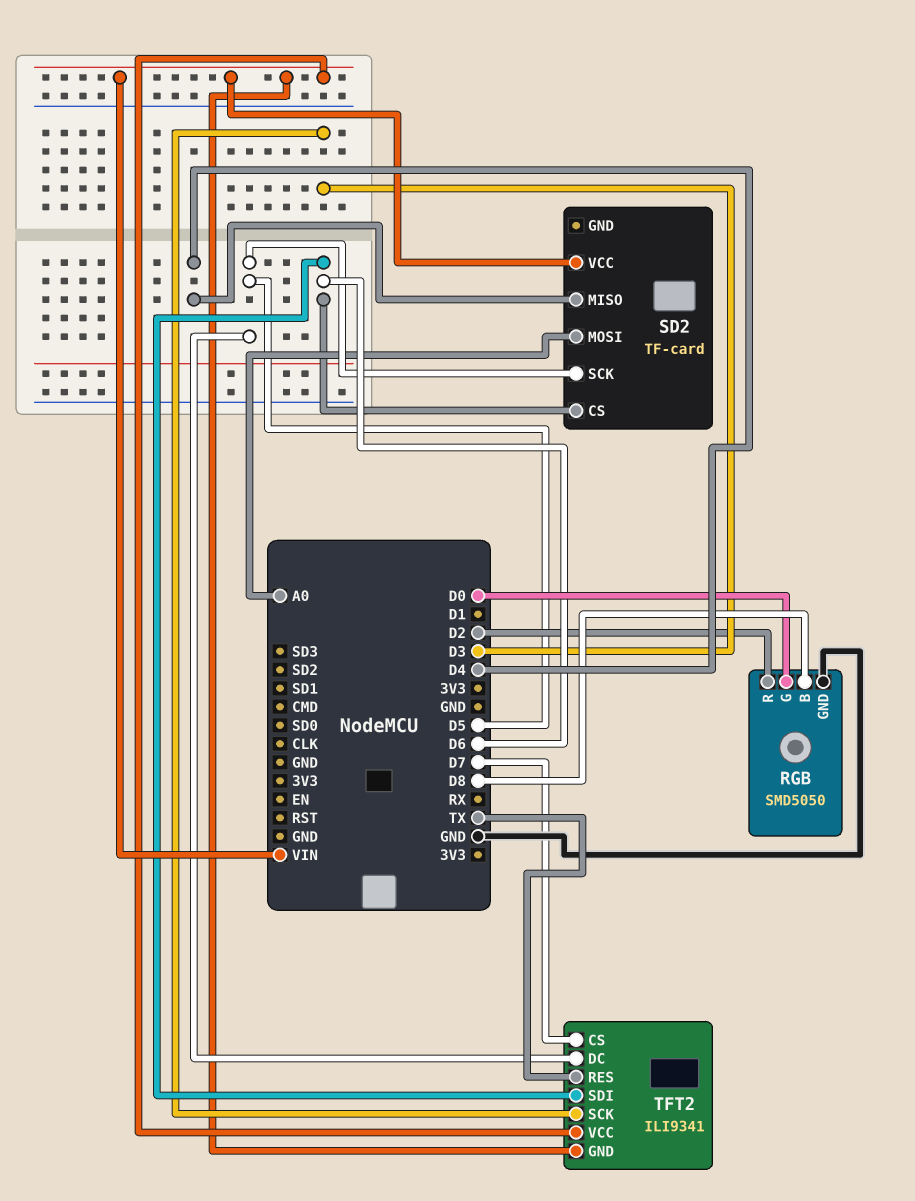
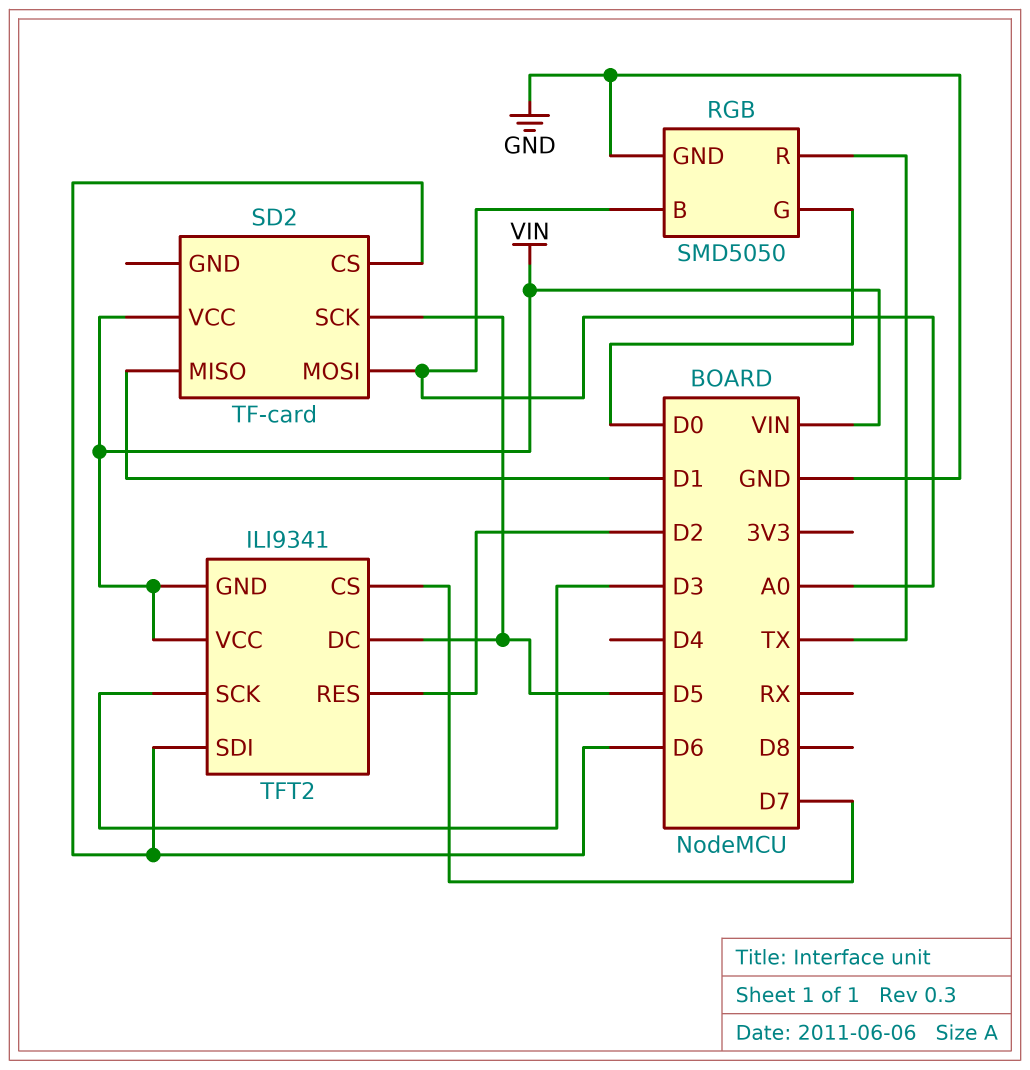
RGB pin B: D8 -> A0
RGB pin R: D2 -> TX
SD2 pin MISO: D4 -> D1
TFT2 pin RES: TX -> D2

